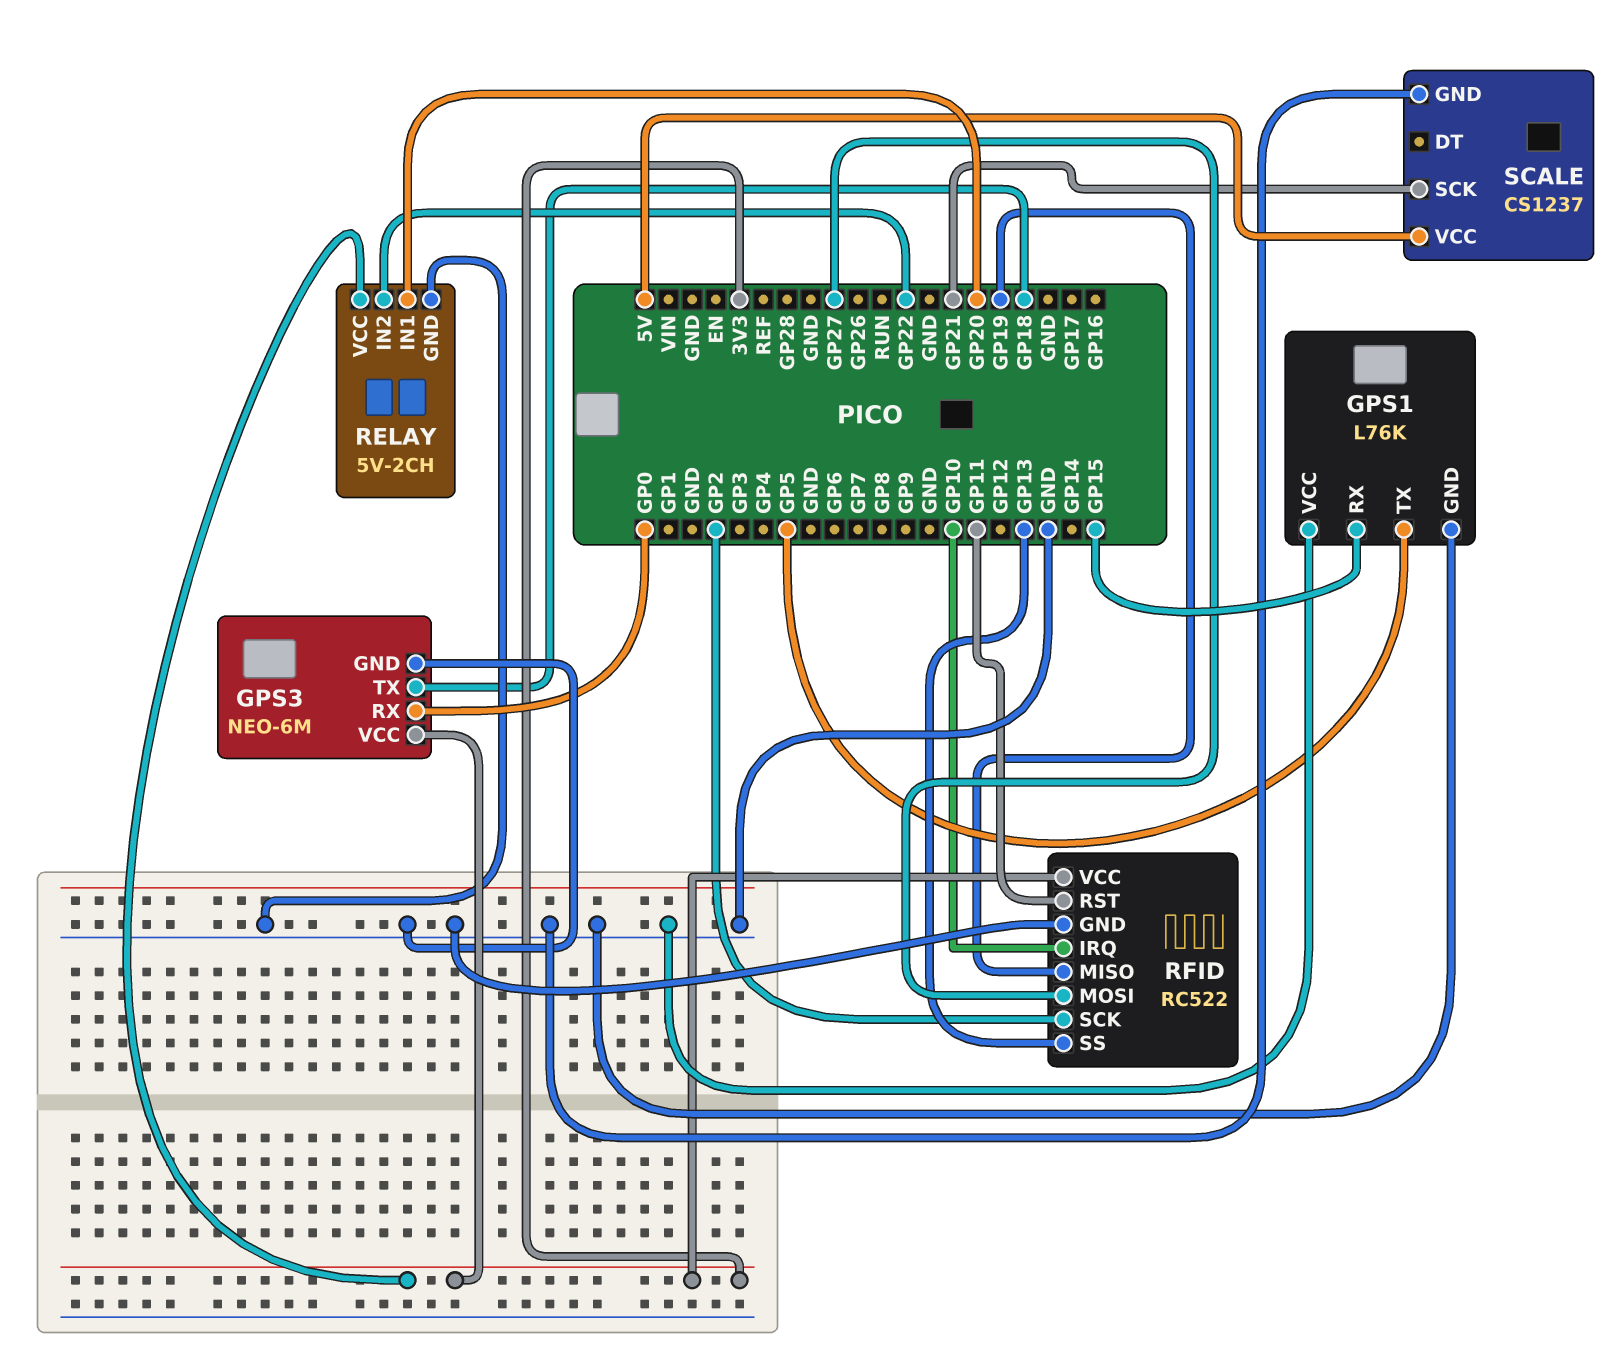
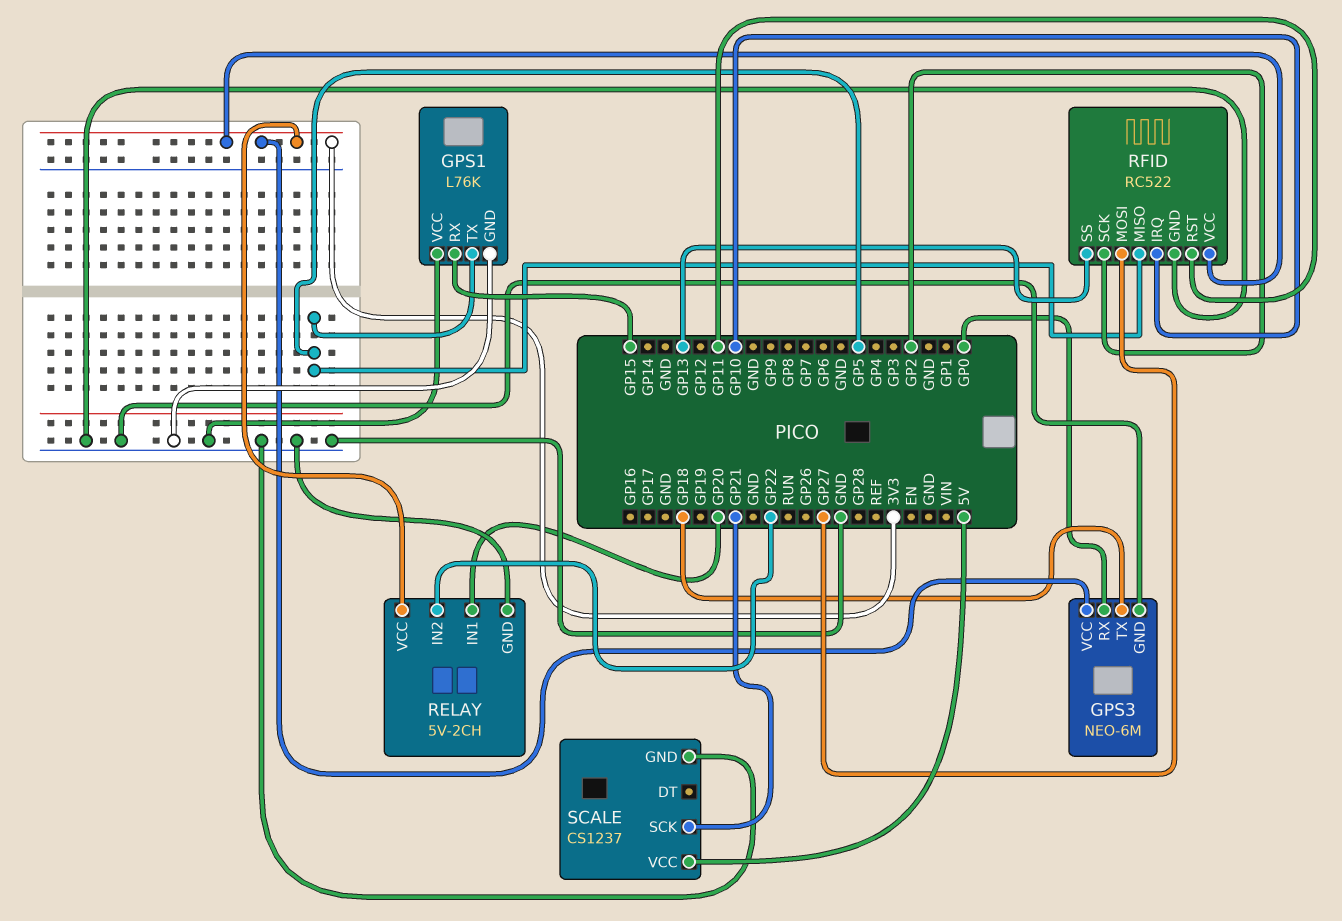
RFID pin MISO: GP19 -> GP5

